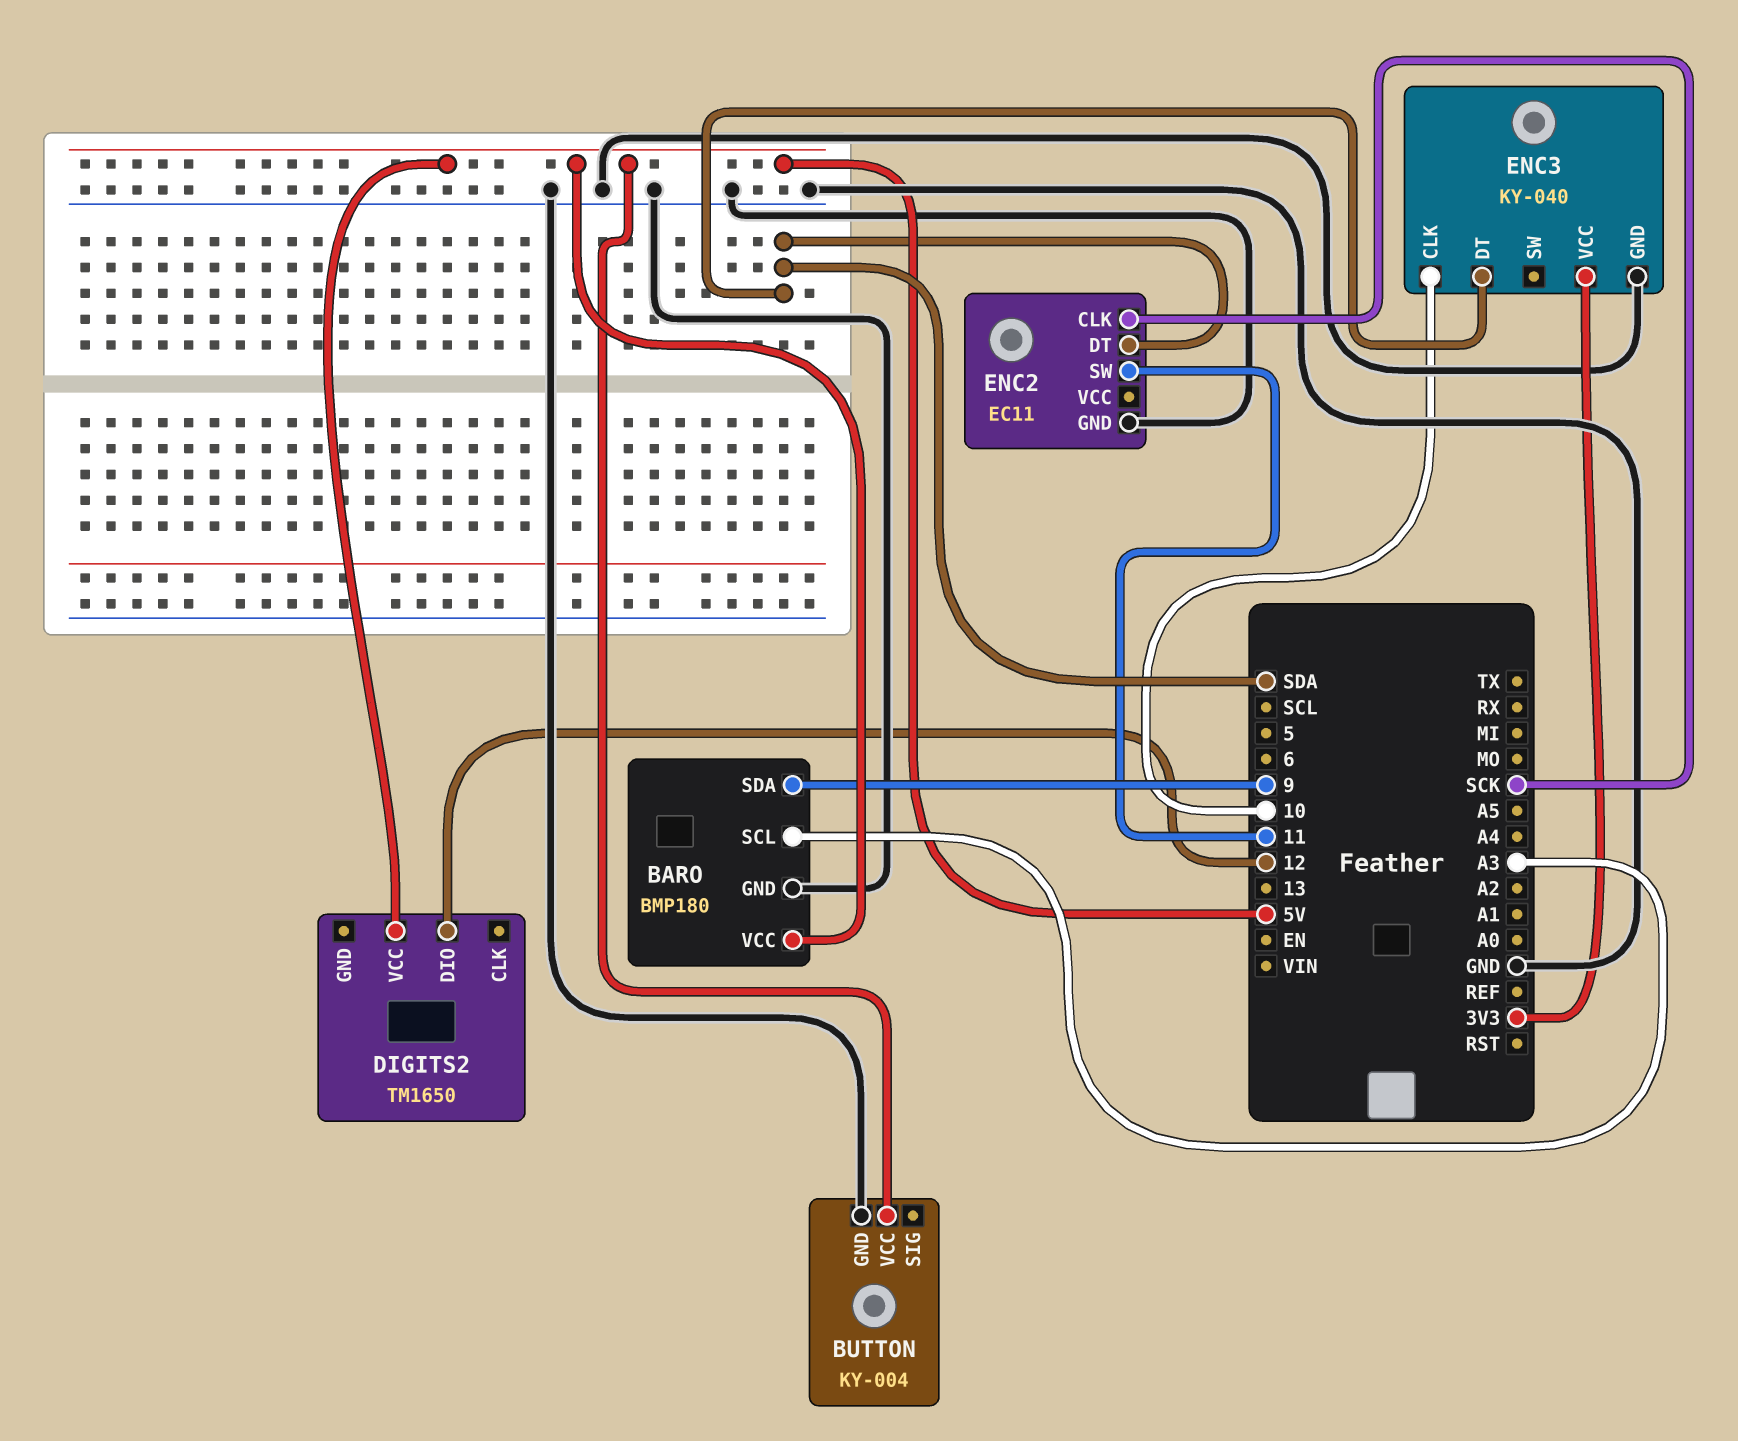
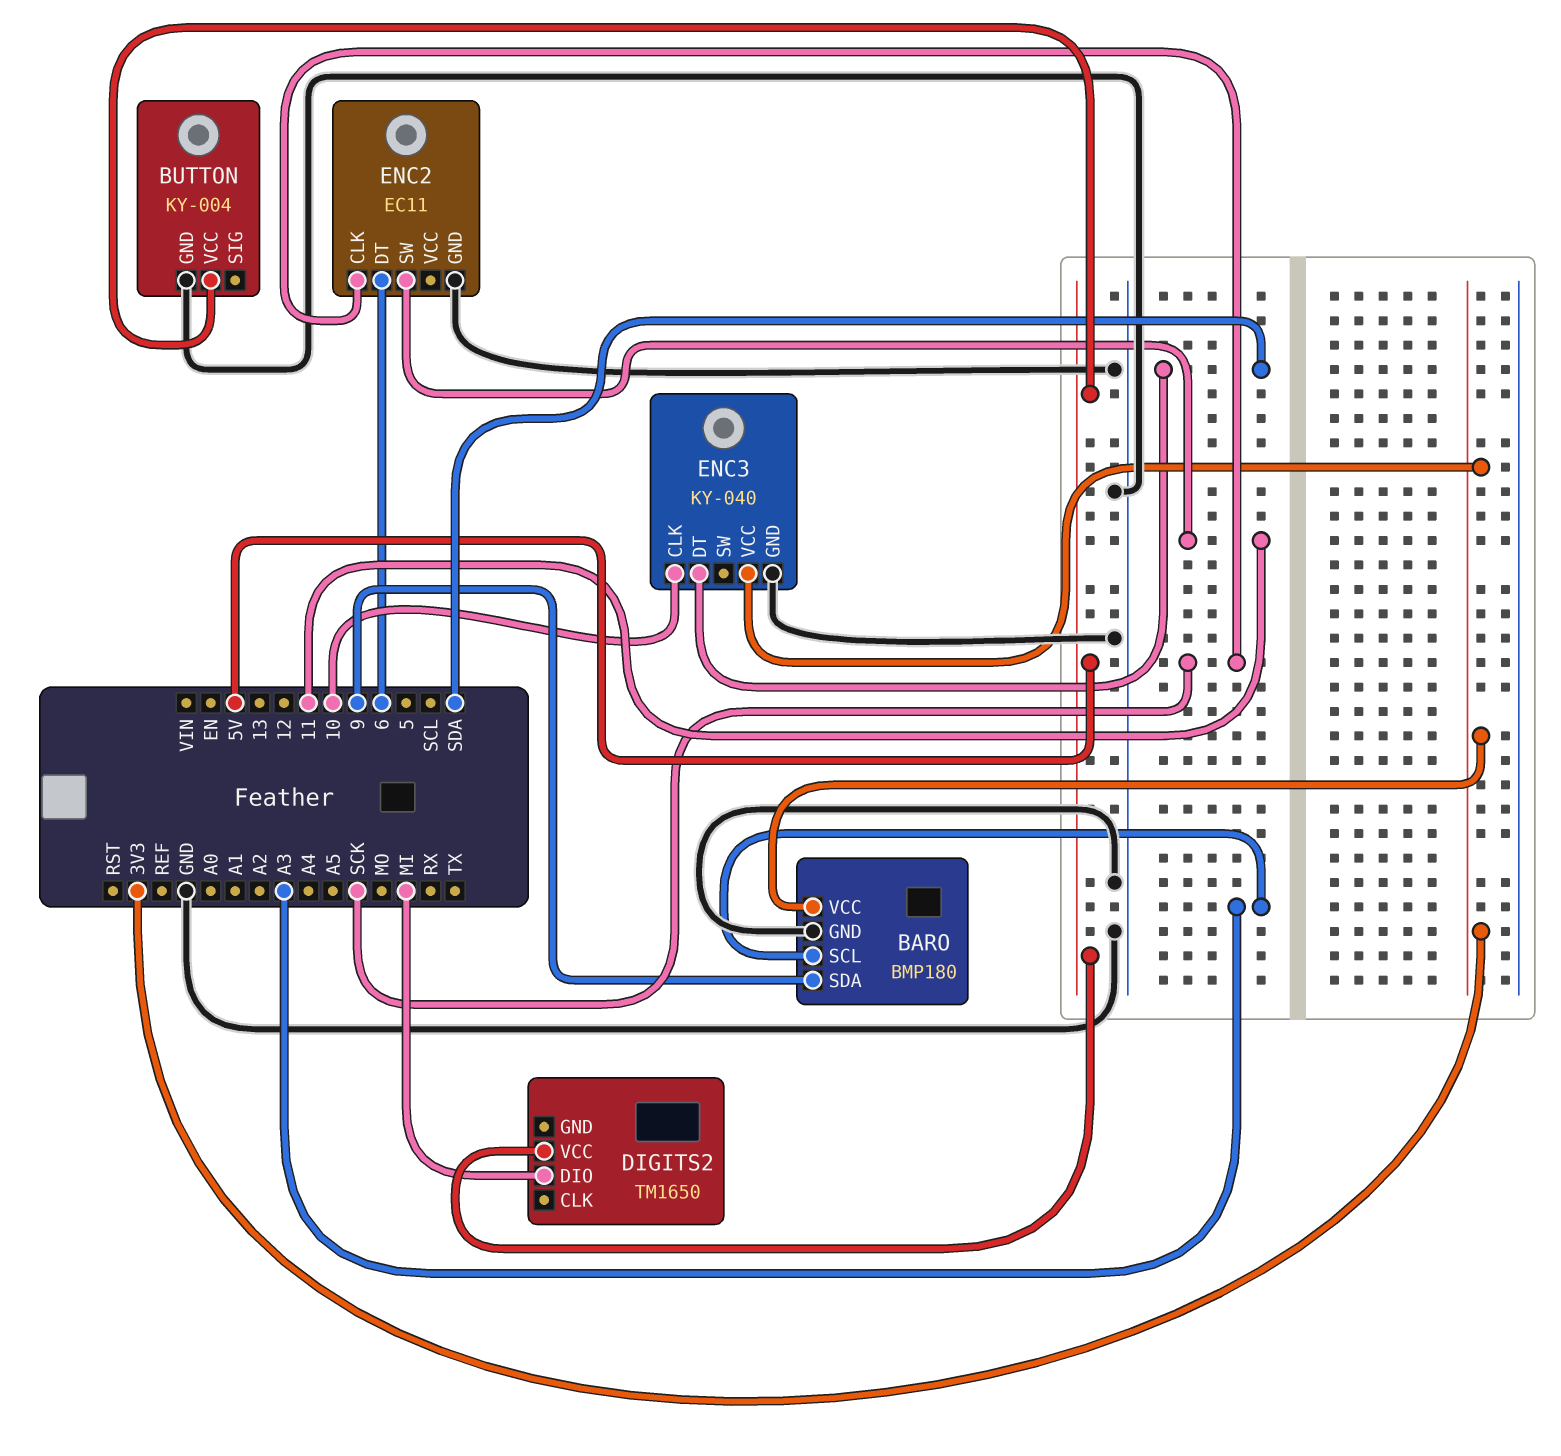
BARO pin VCC: 5V -> 3V3
DIGITS2 pin DIO: 12 -> MI
ENC2 pin DT: SDA -> 6

